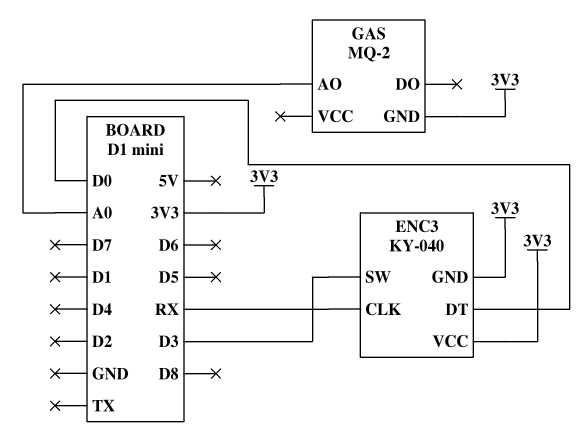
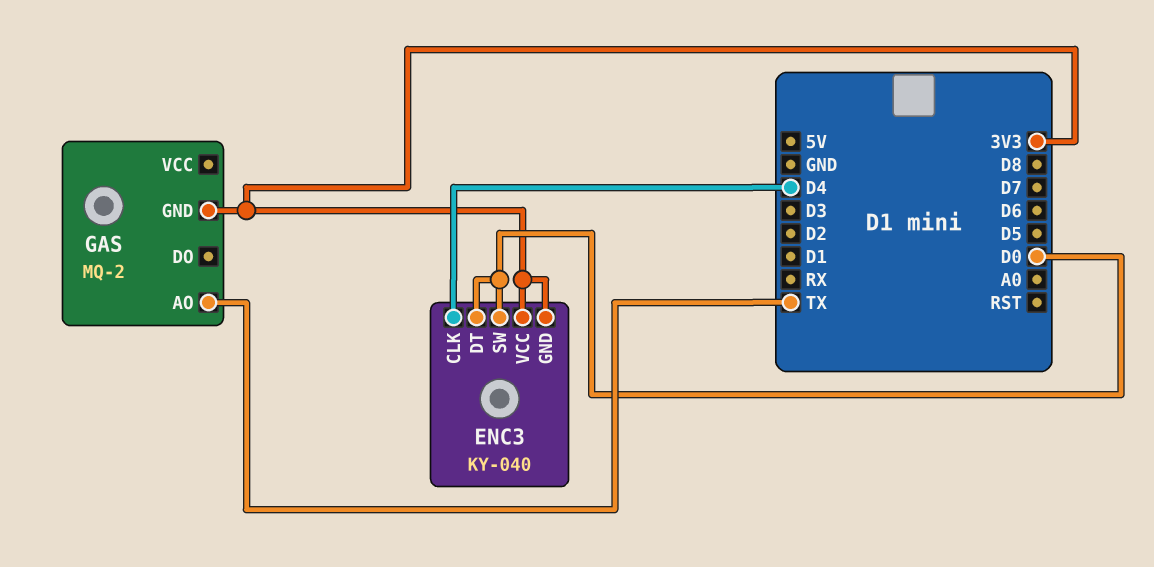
ENC3 pin CLK: RX -> D4
ENC3 pin SW: D3 -> D0
GAS pin AO: A0 -> TX

